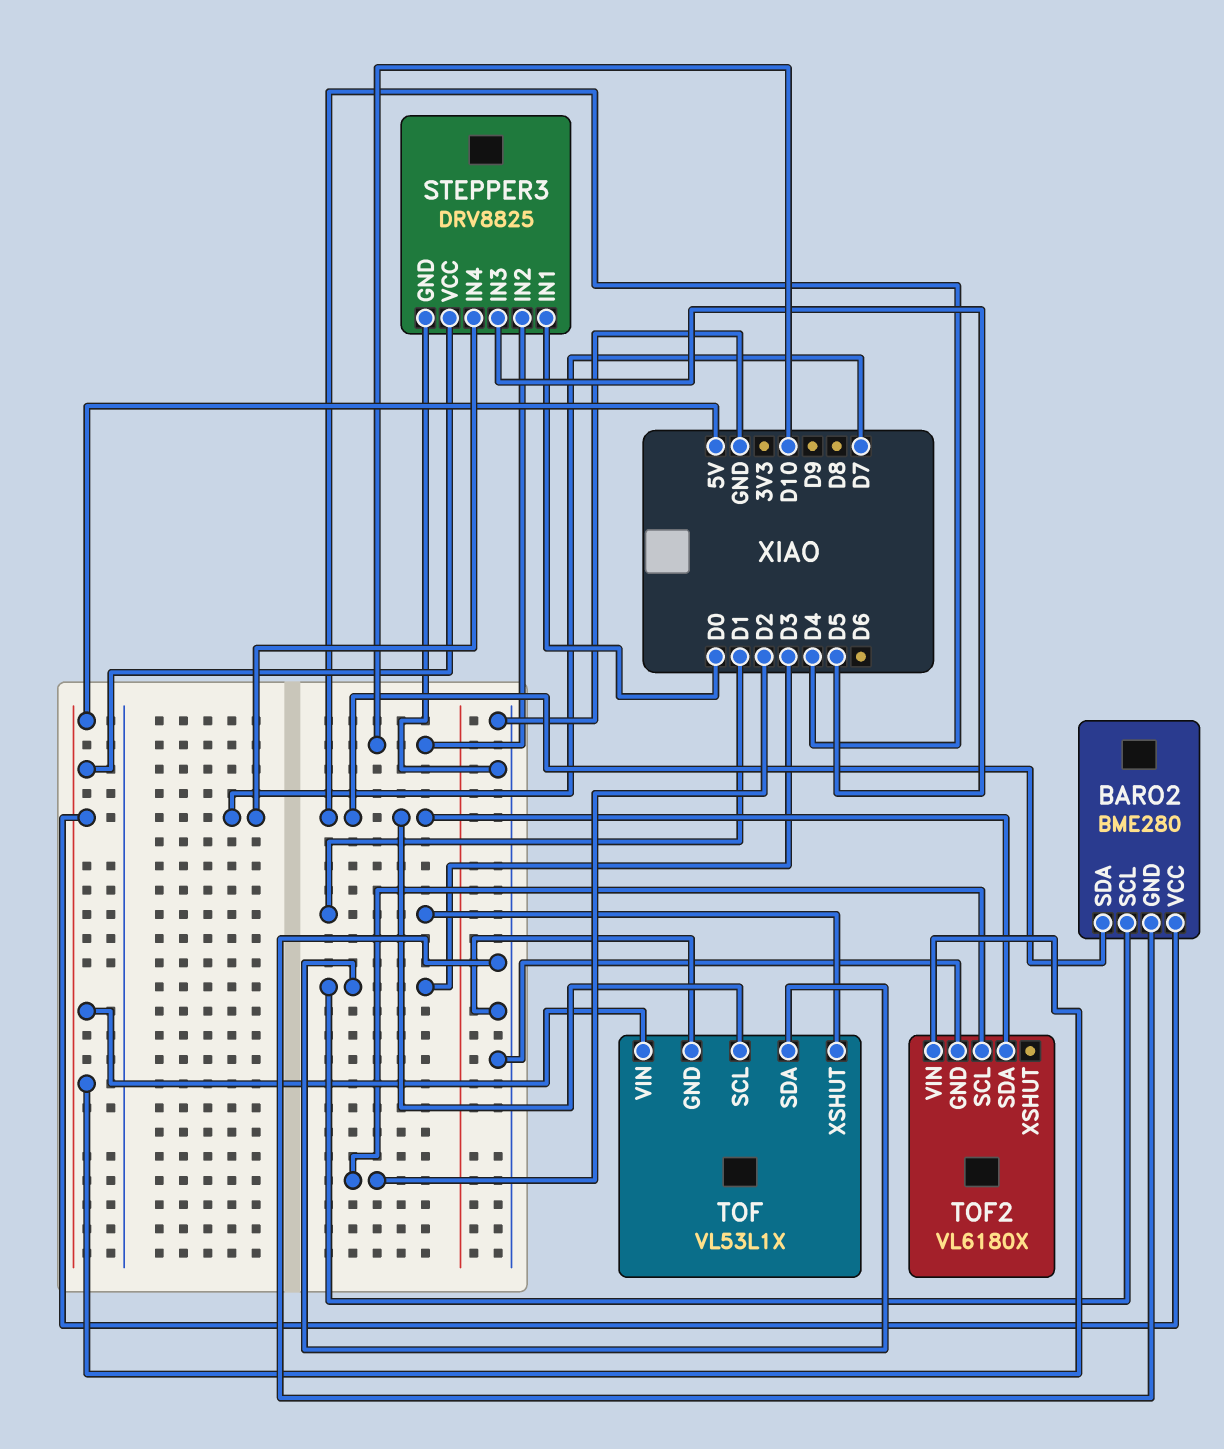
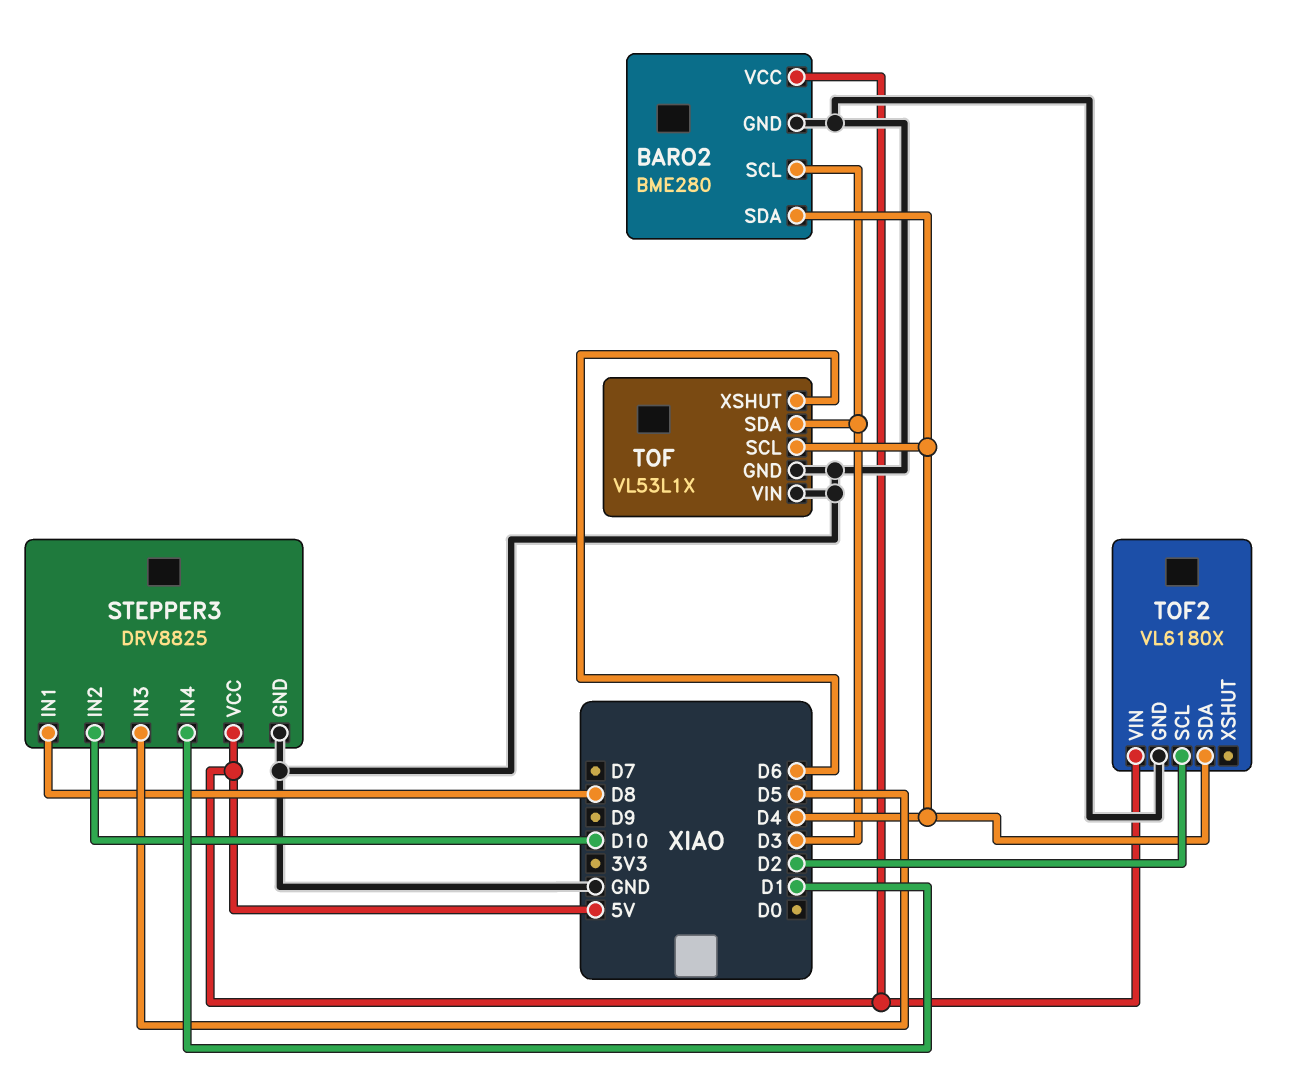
STEPPER3 pin IN1: D0 -> D8
STEPPER3 pin IN4: D7 -> D1
TOF pin VIN: 5V -> GND
TOF pin XSHUT: D1 -> D6

